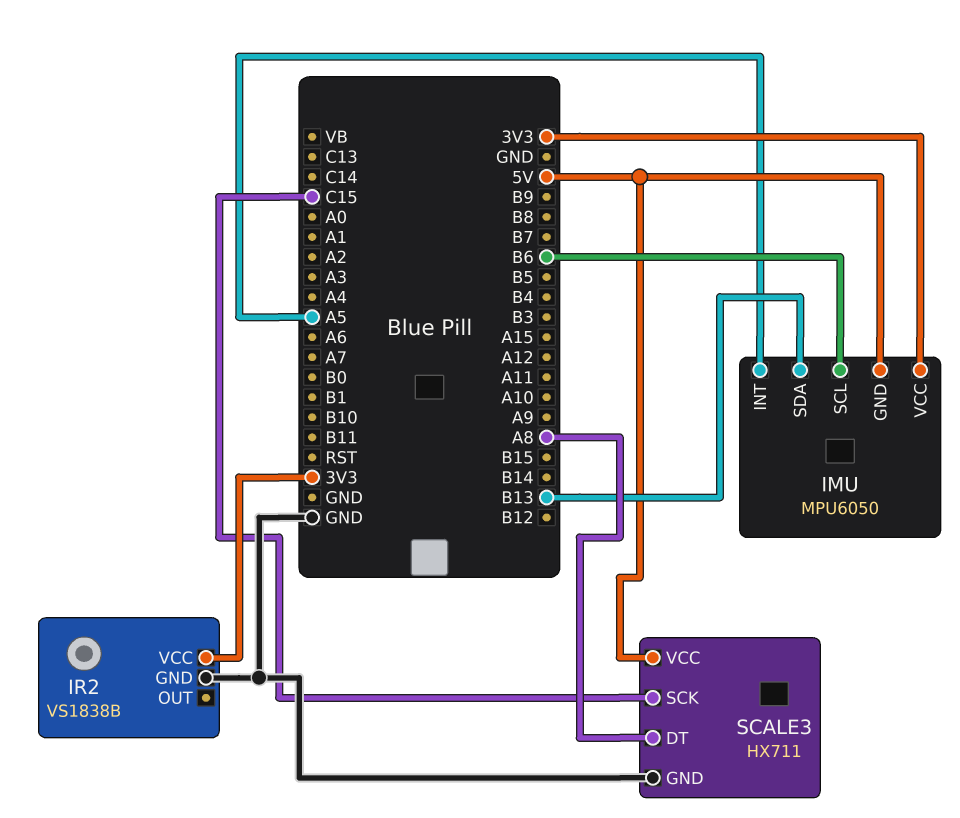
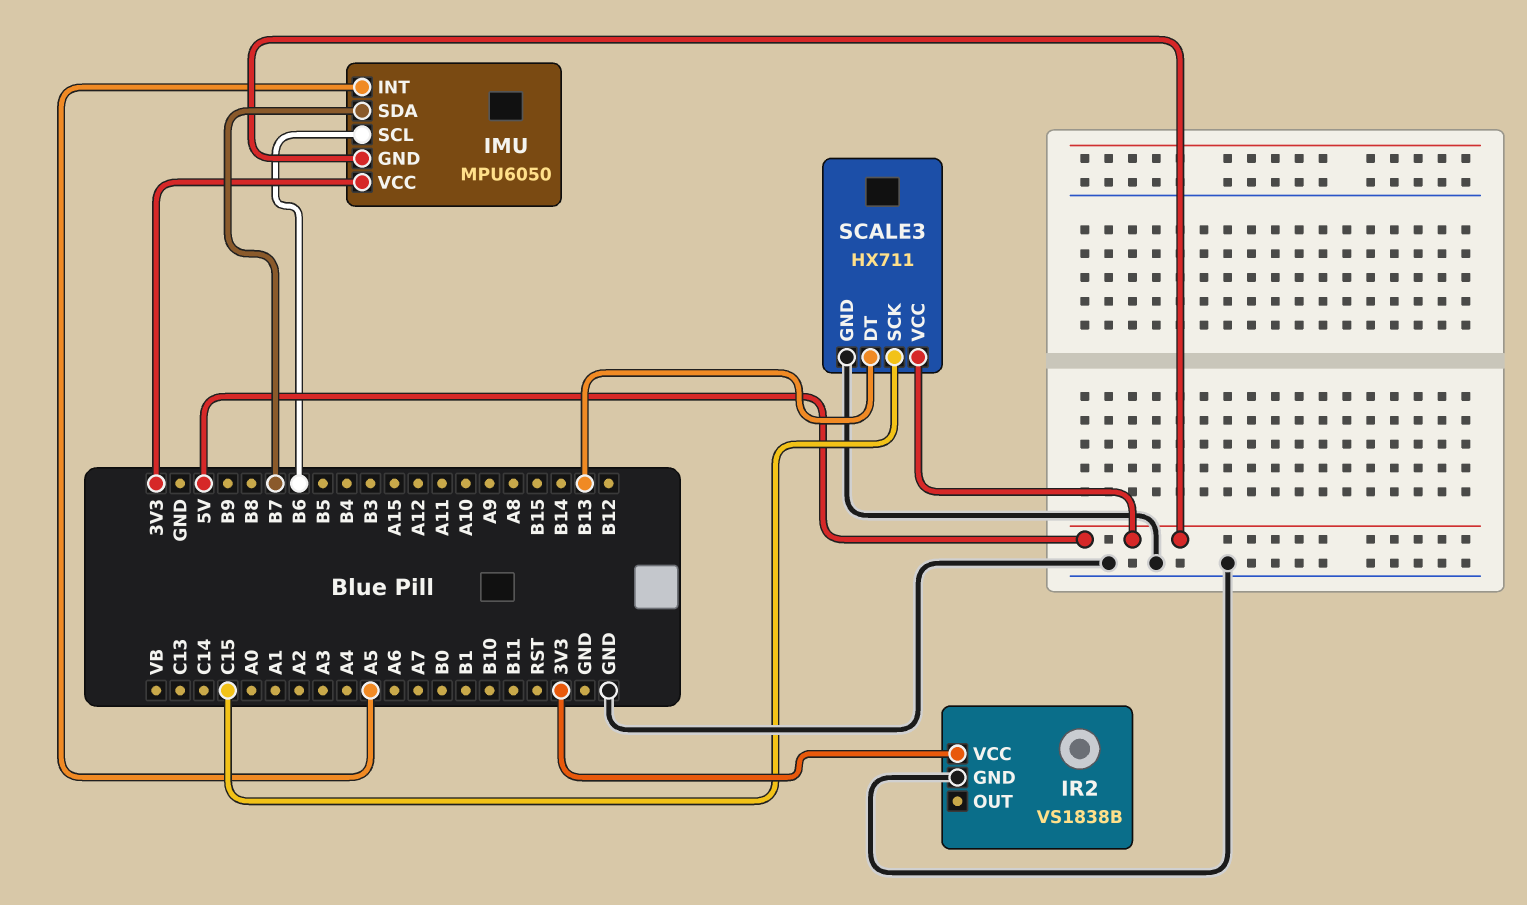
IMU pin SDA: B13 -> B7
SCALE3 pin DT: A8 -> B13

